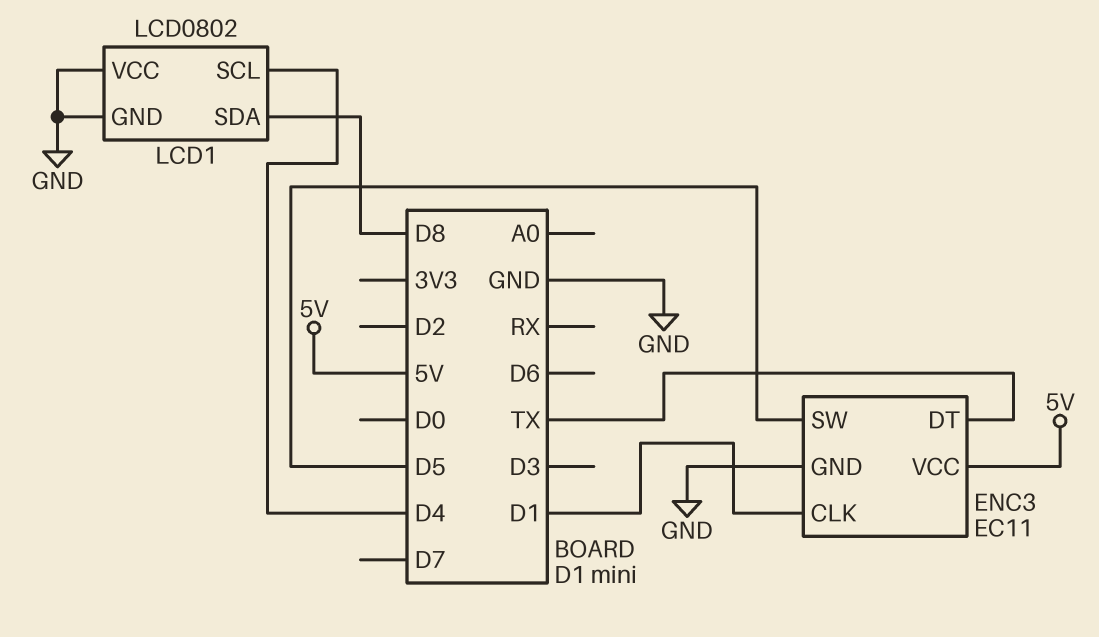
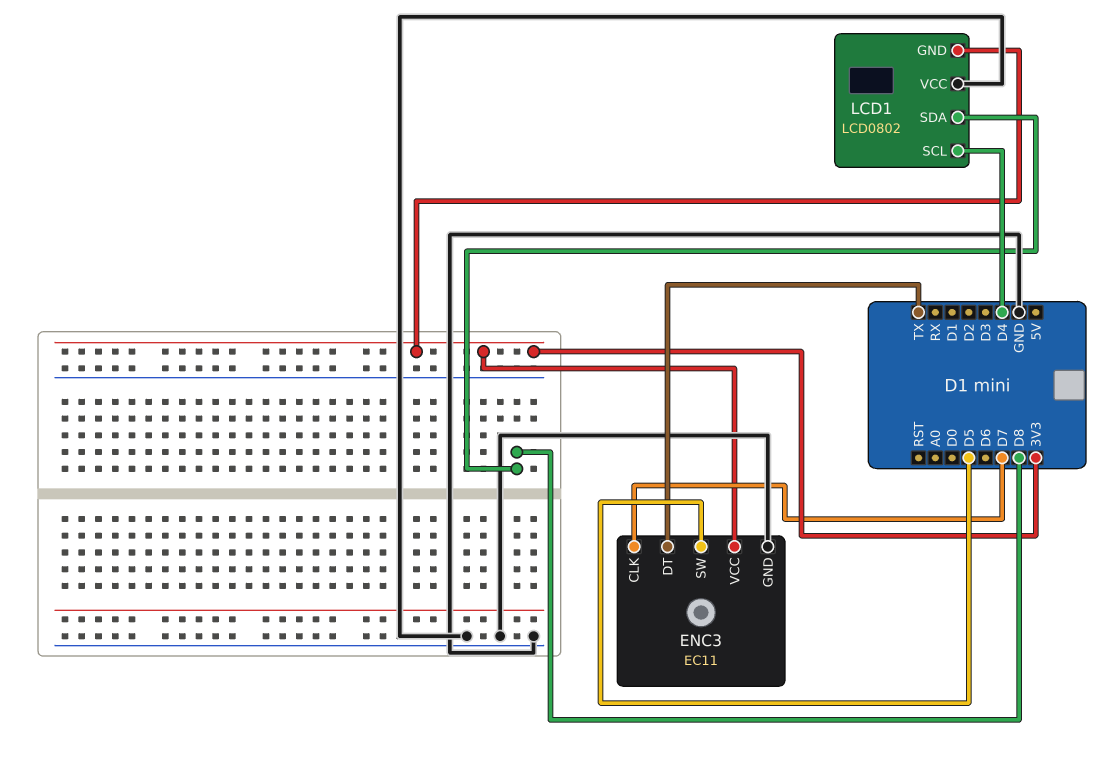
ENC3 pin CLK: D1 -> D7
ENC3 pin VCC: 5V -> 3V3
LCD1 pin GND: GND -> 3V3

